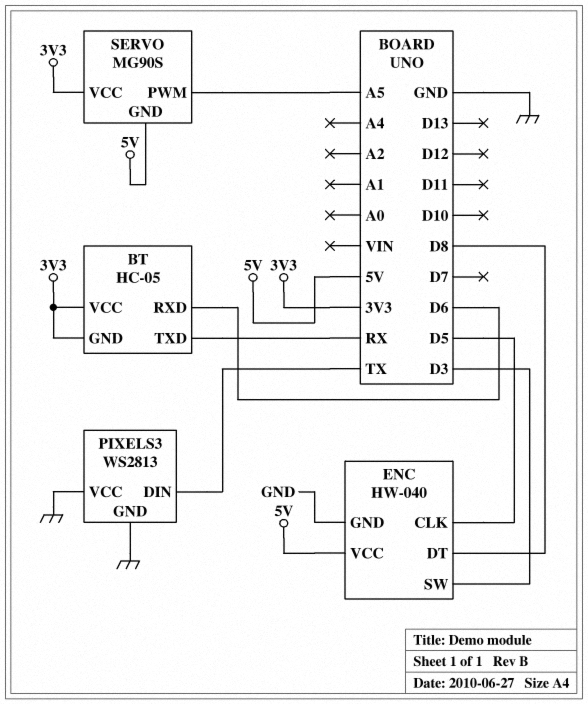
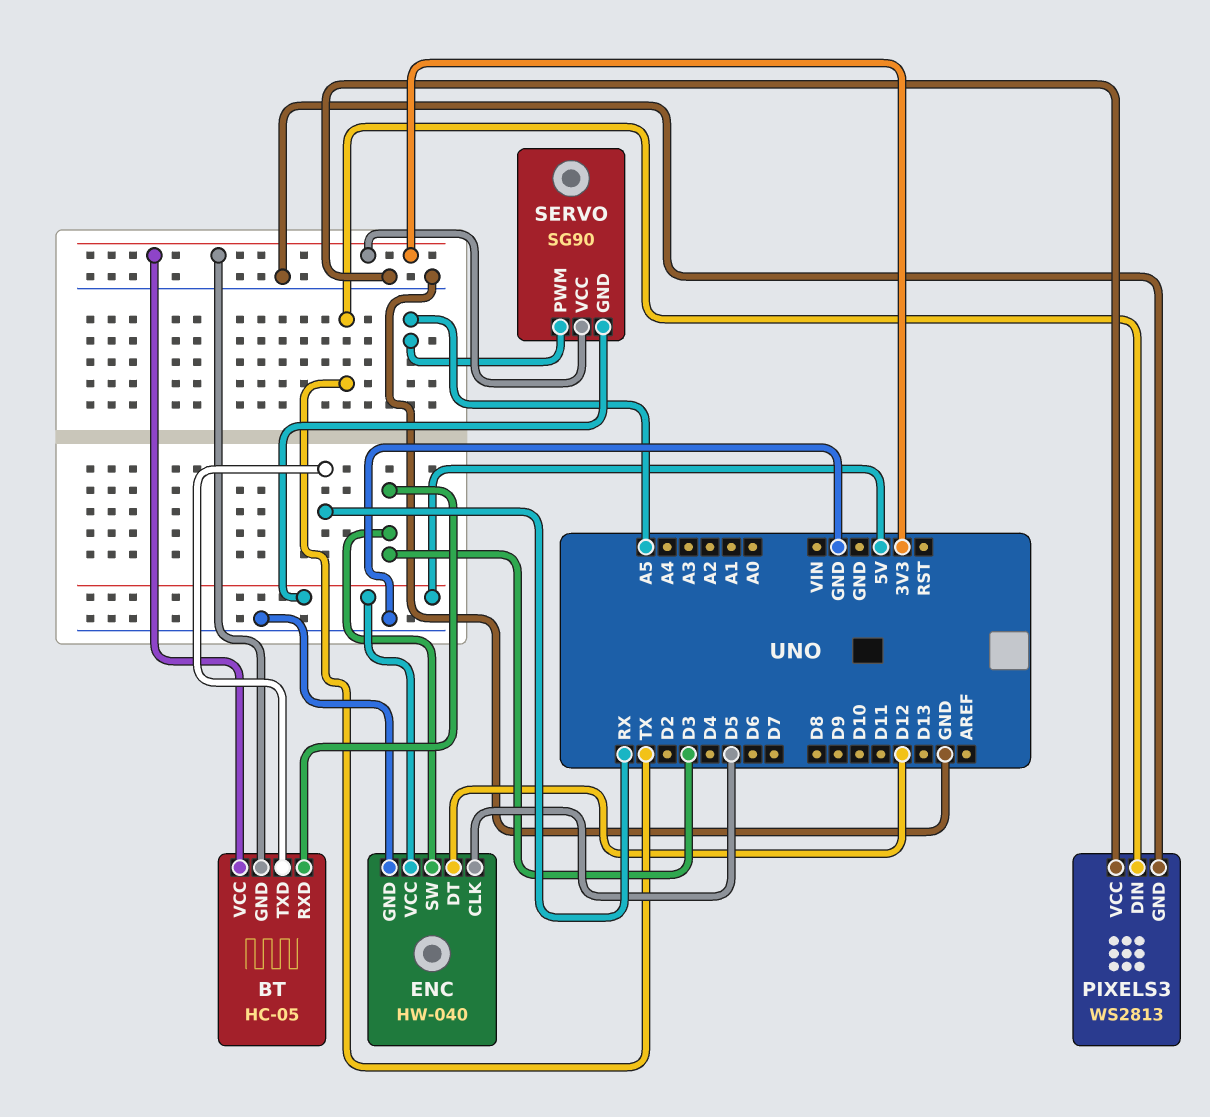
BT pin RXD: D6 -> D3
ENC pin DT: D8 -> D12
SERVO: MG90S -> SG90

